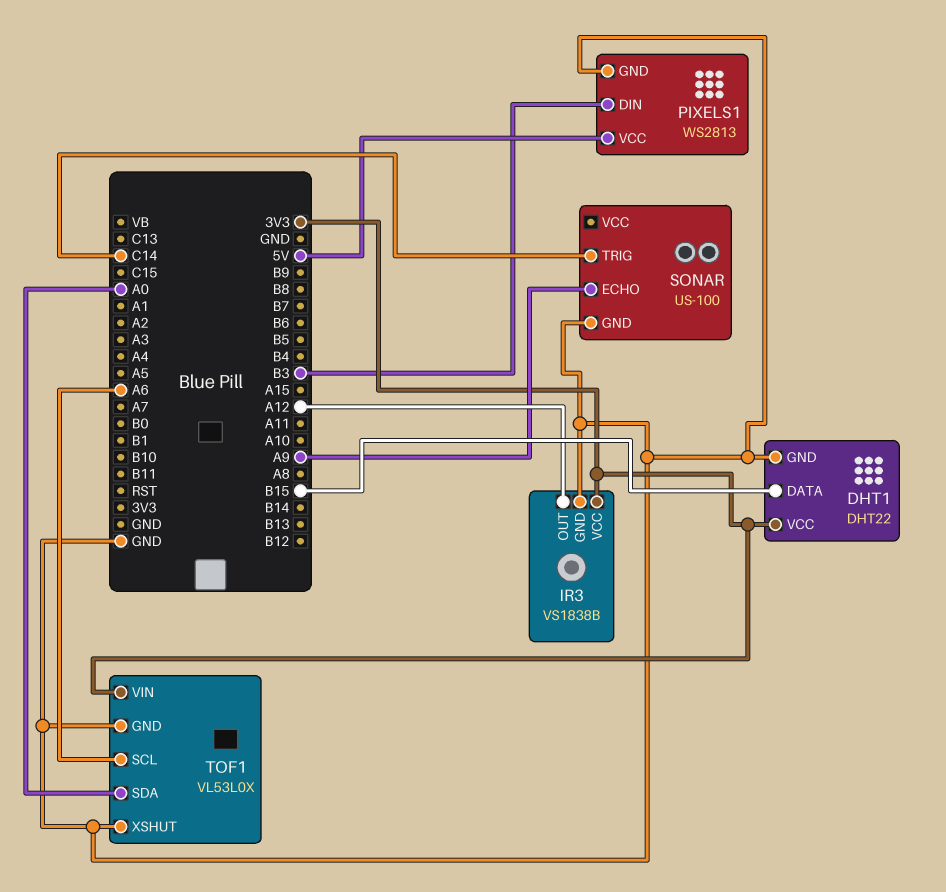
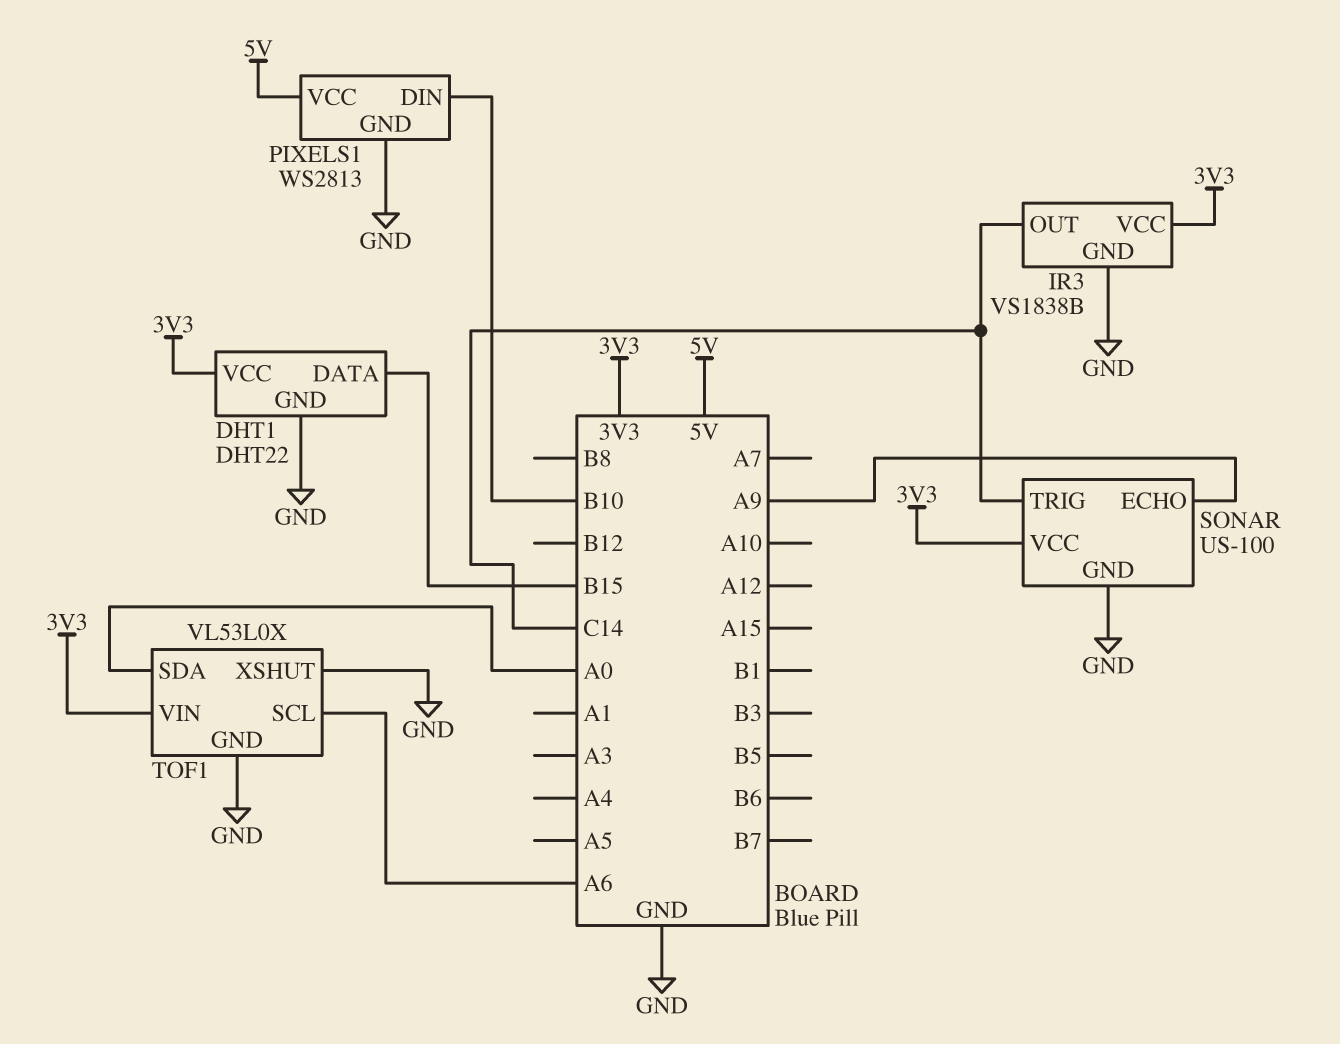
IR3 pin OUT: A12 -> C14
PIXELS1 pin DIN: B3 -> B10
SONAR pin VCC: none -> 3V3

